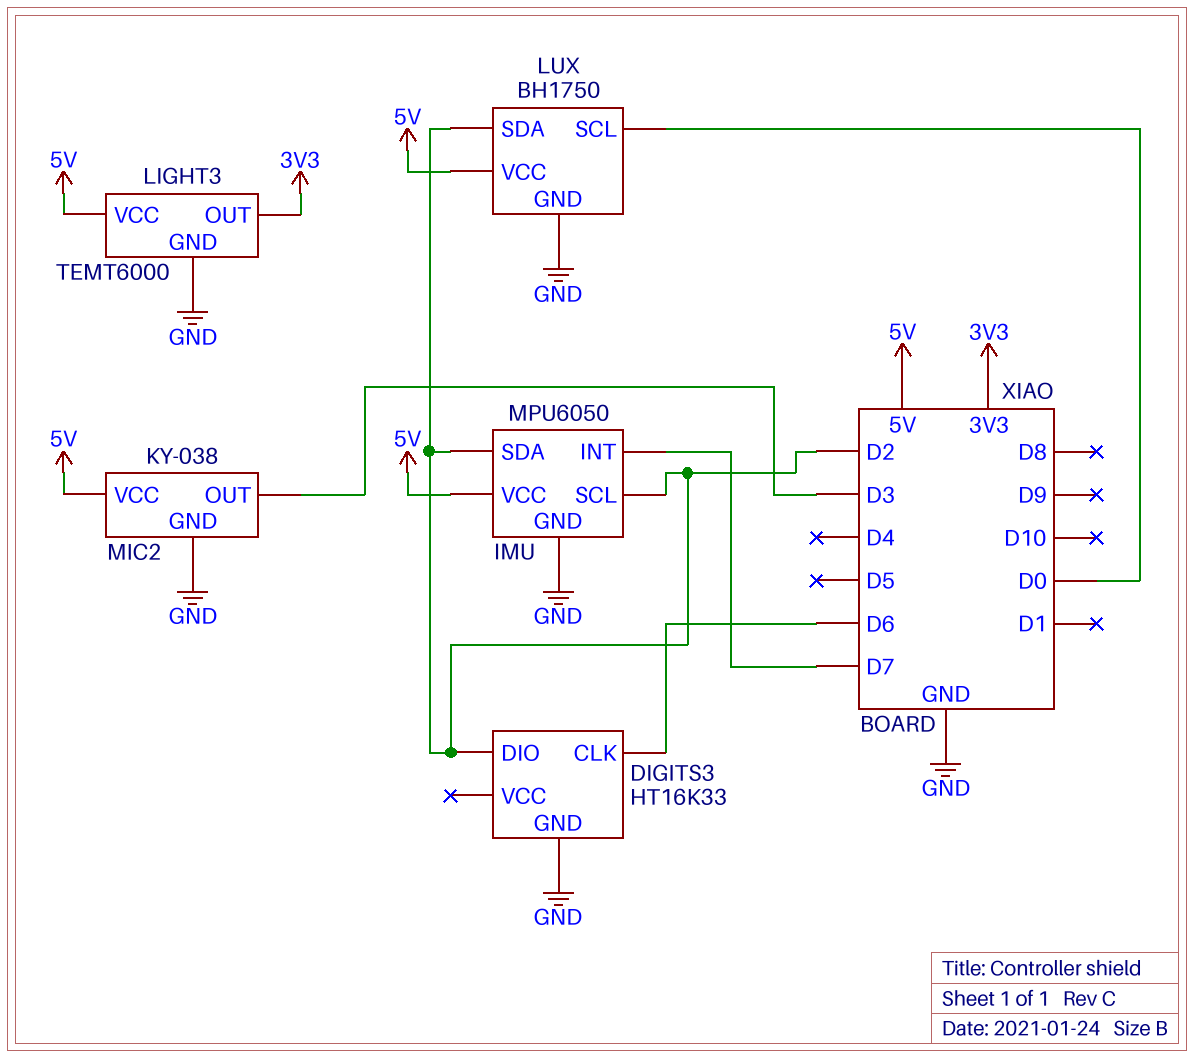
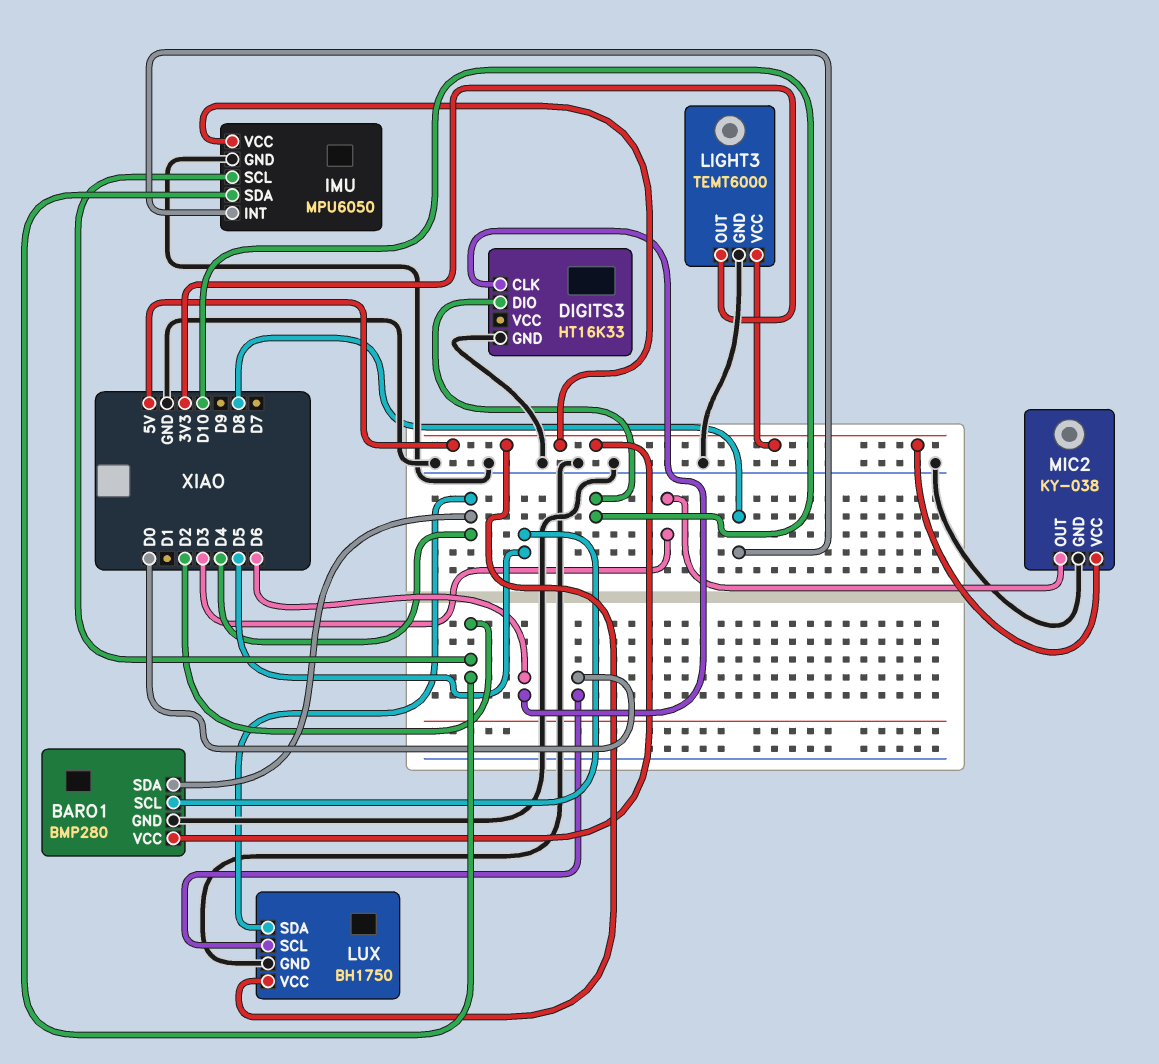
BARO1: none -> BMP280
BARO1 pin GND: none -> GND
BARO1 pin SCL: none -> D5
BARO1 pin SDA: none -> D4
BARO1 pin VCC: none -> 5V
DIGITS3 pin DIO: D2 -> D10
IMU pin INT: D7 -> D8
LUX pin SDA: D2 -> D4

